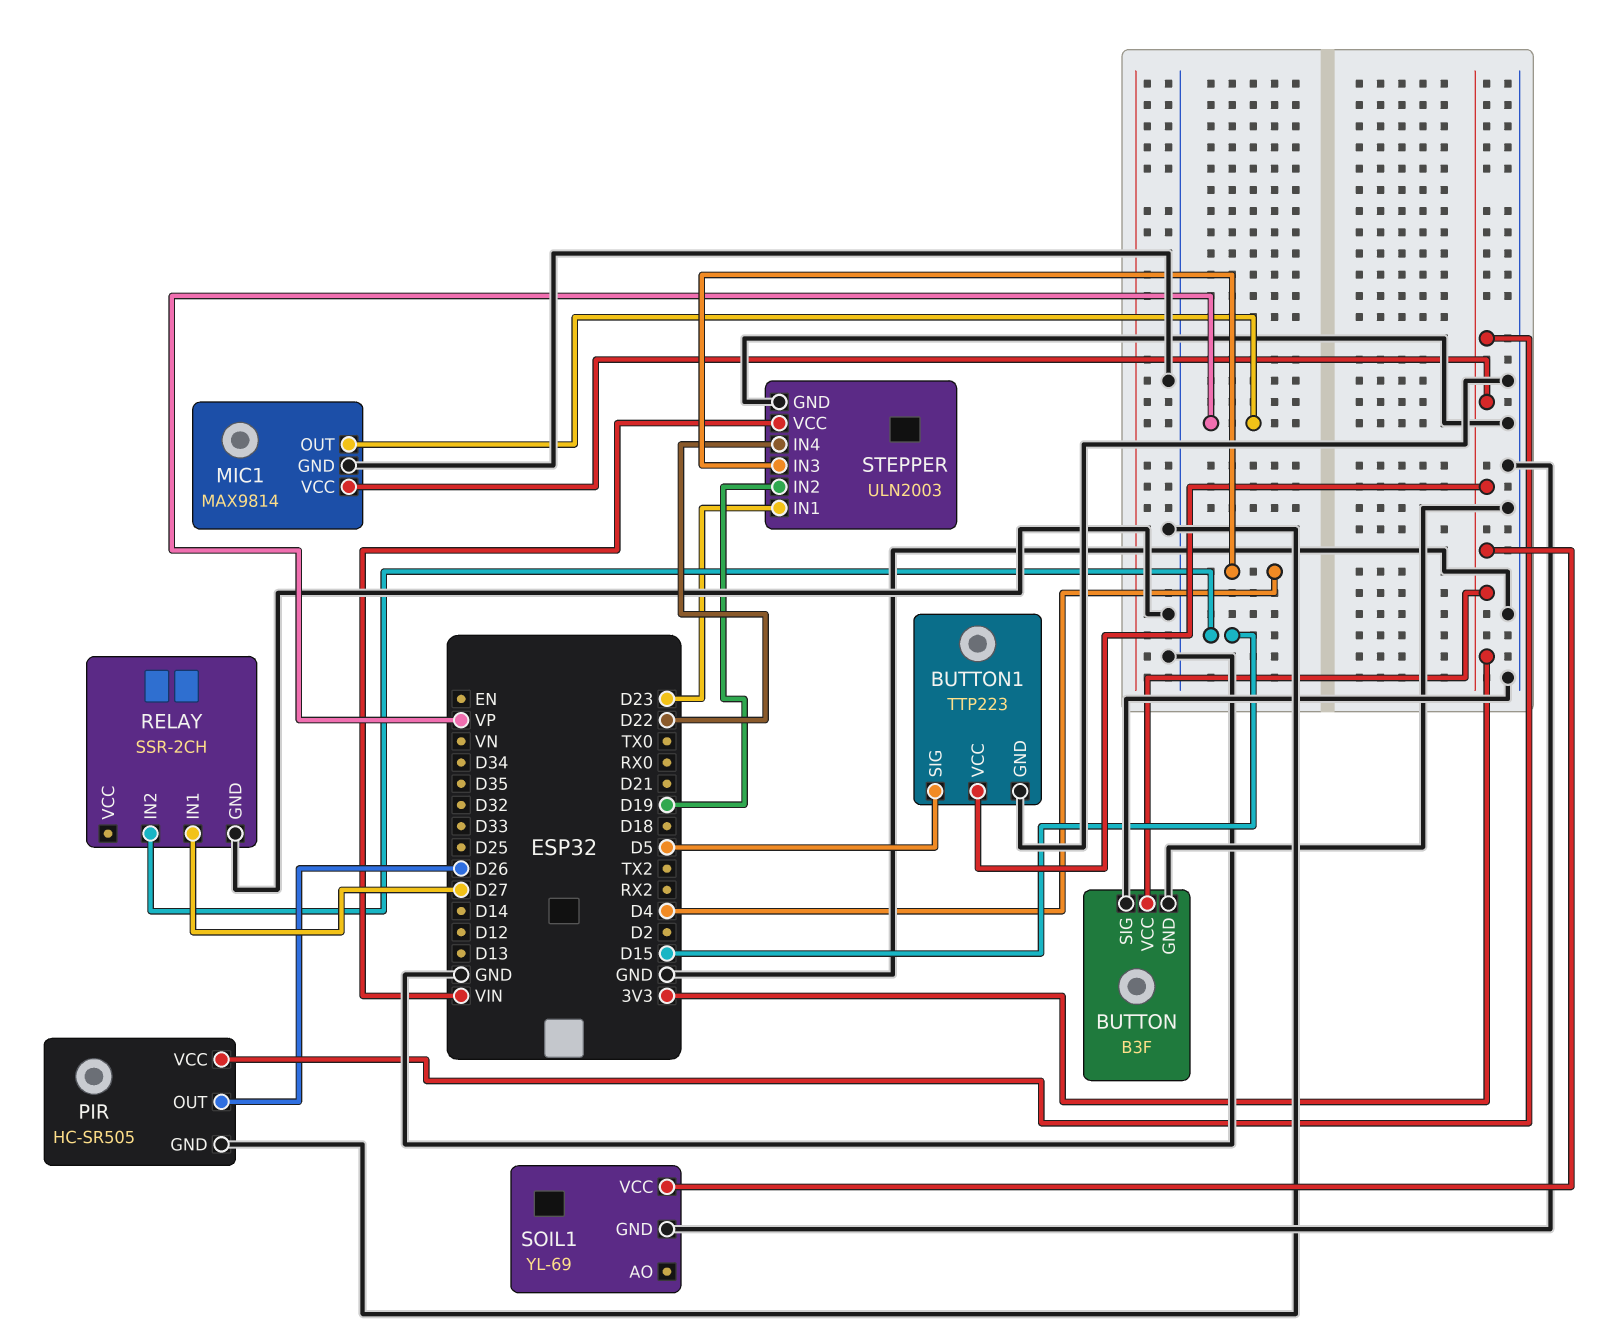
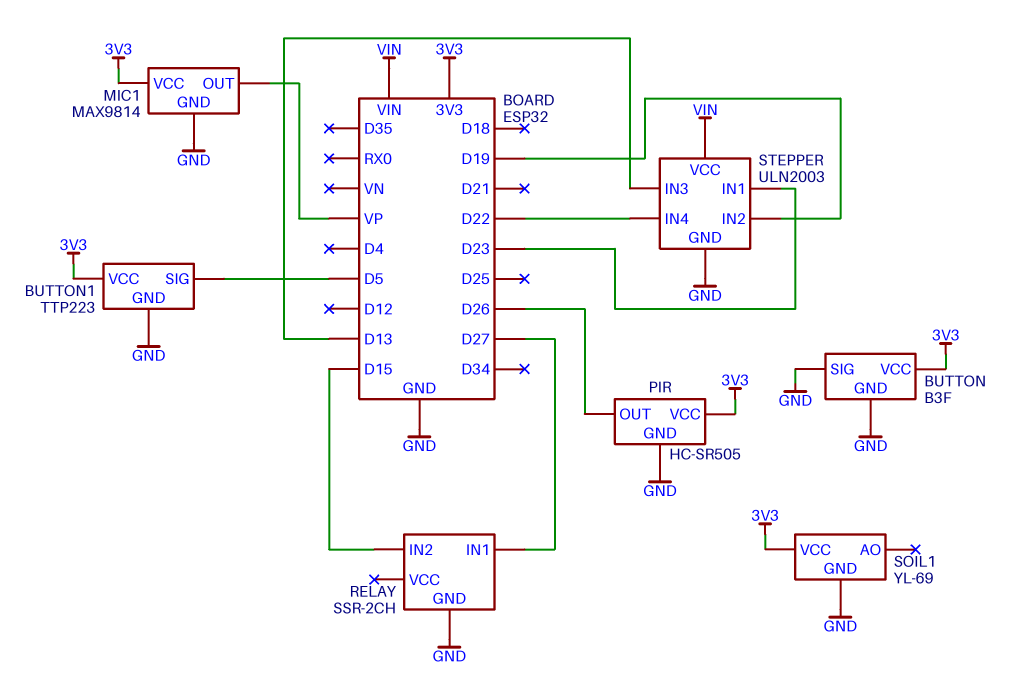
STEPPER pin IN3: D4 -> D13

